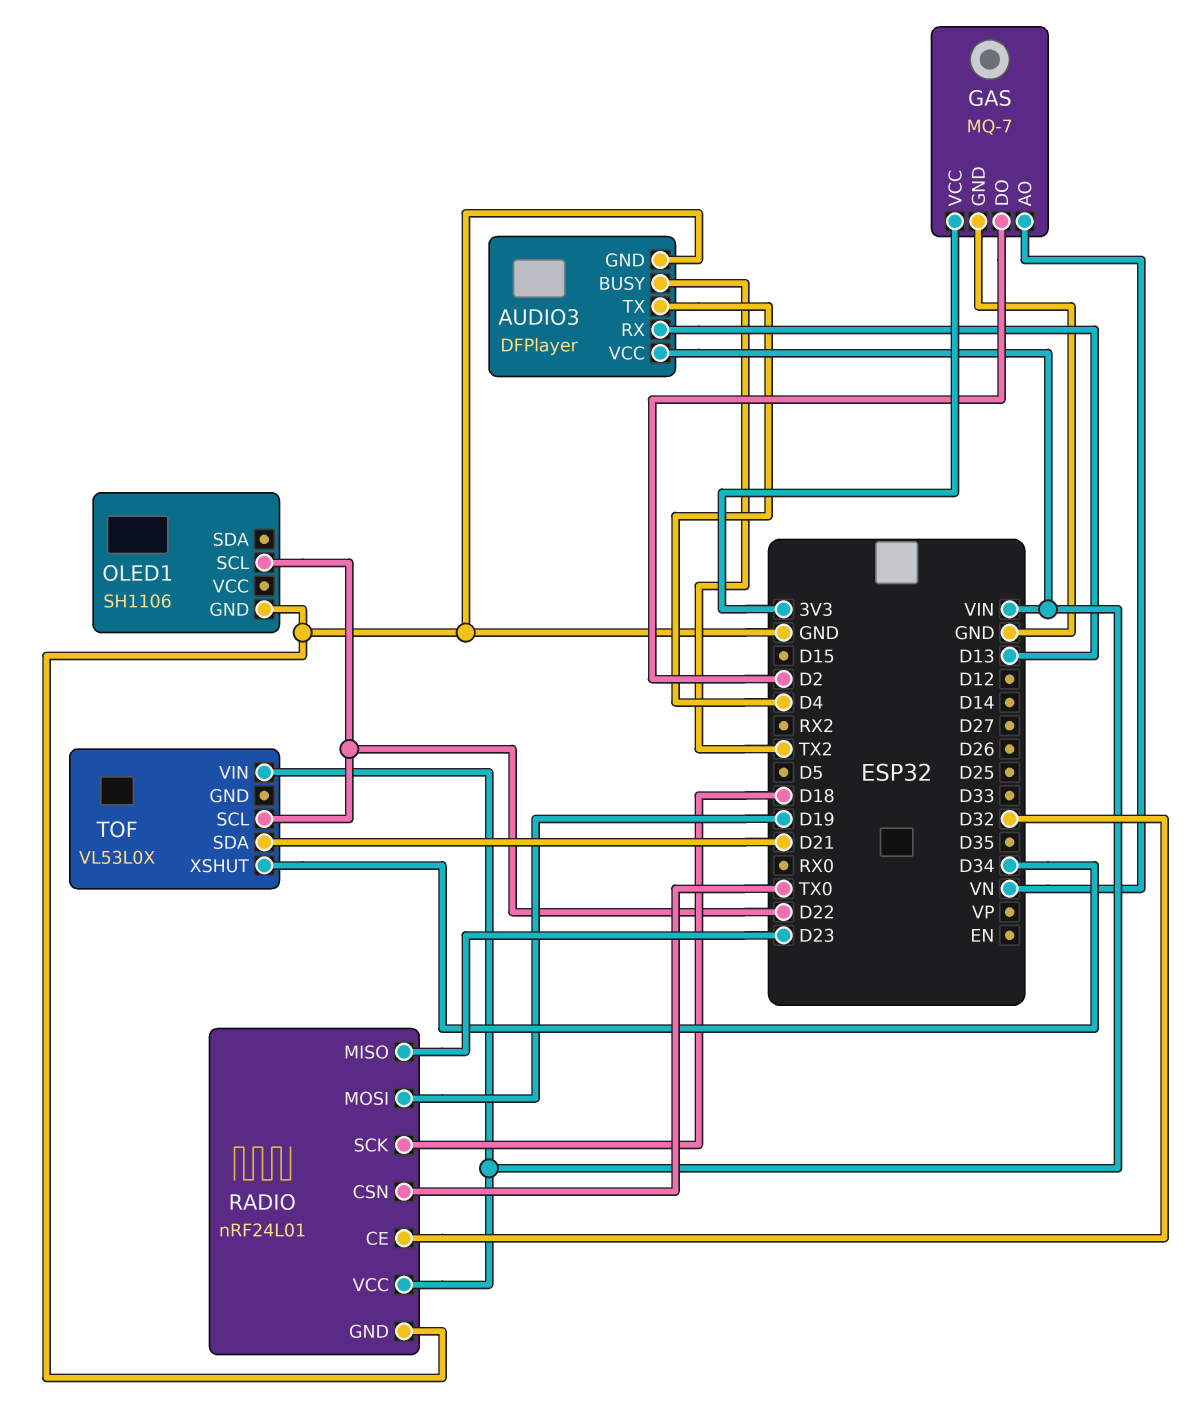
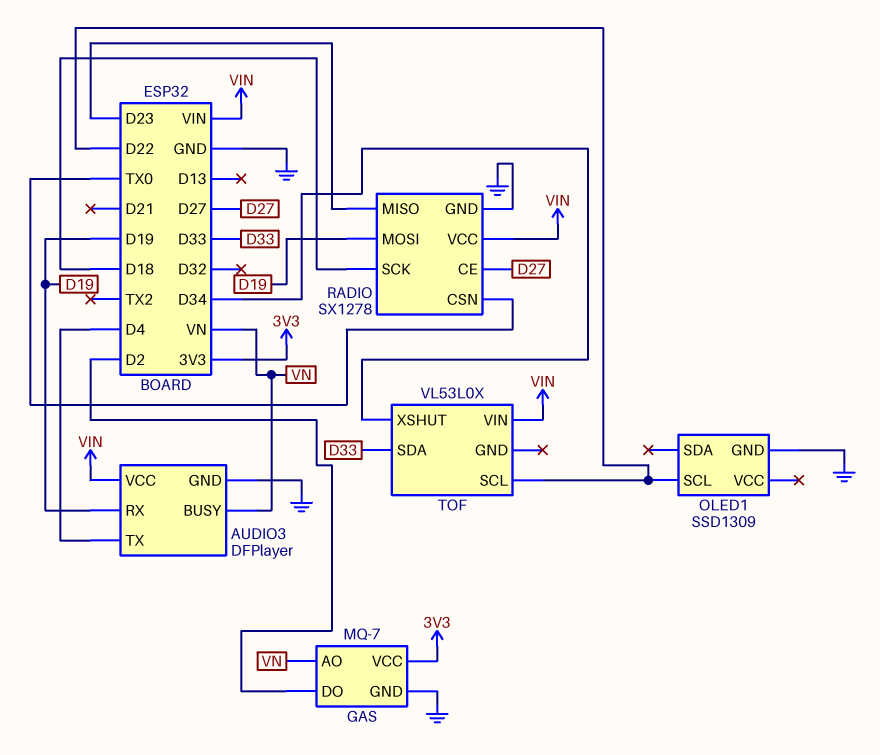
AUDIO3 pin BUSY: TX2 -> VN
AUDIO3 pin RX: D13 -> D19
OLED1: SH1106 -> SSD1309
RADIO: nRF24L01 -> SX1278
RADIO pin CE: D32 -> D27
TOF pin SDA: D21 -> D33

